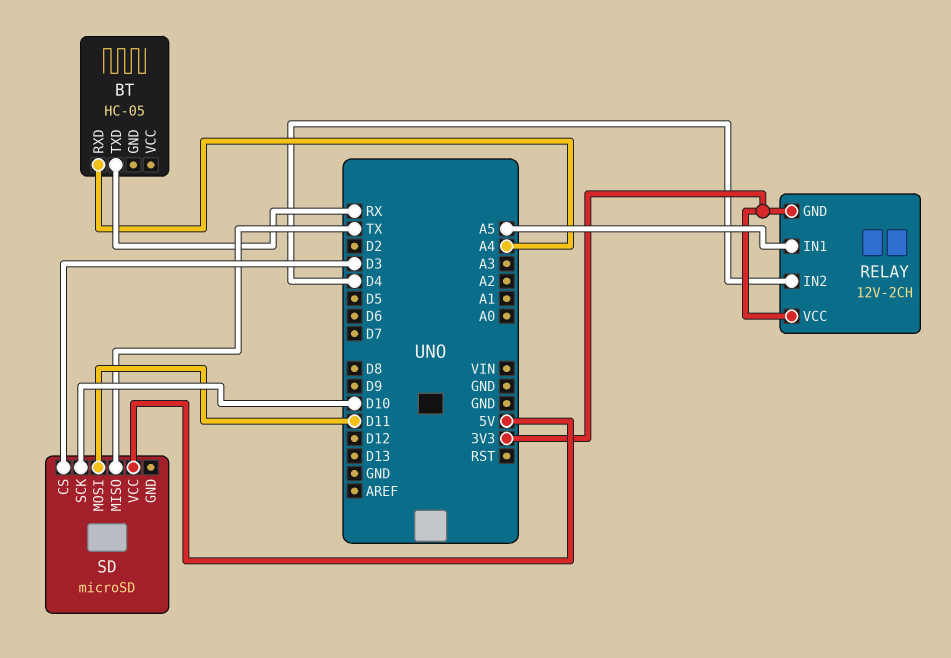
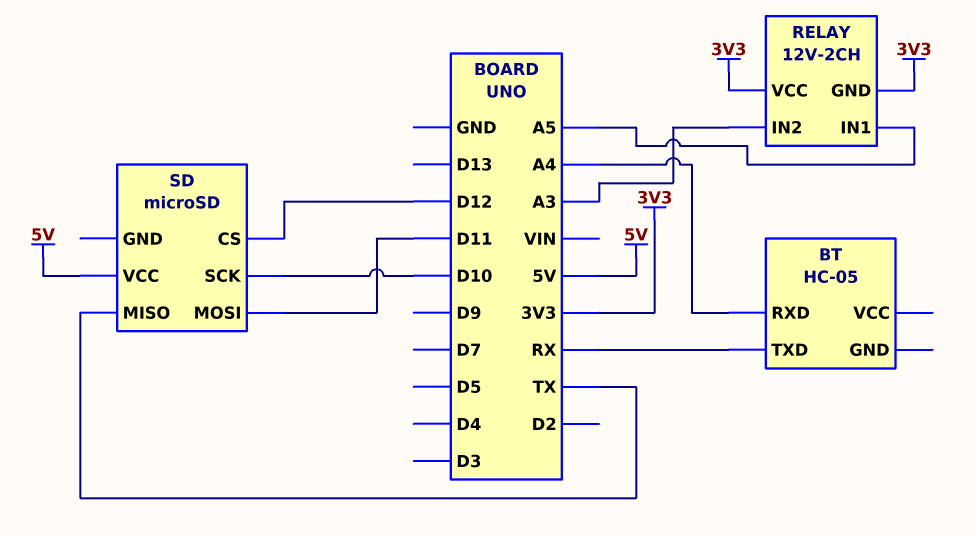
RELAY pin IN2: D4 -> A3
SD pin CS: D3 -> D12

